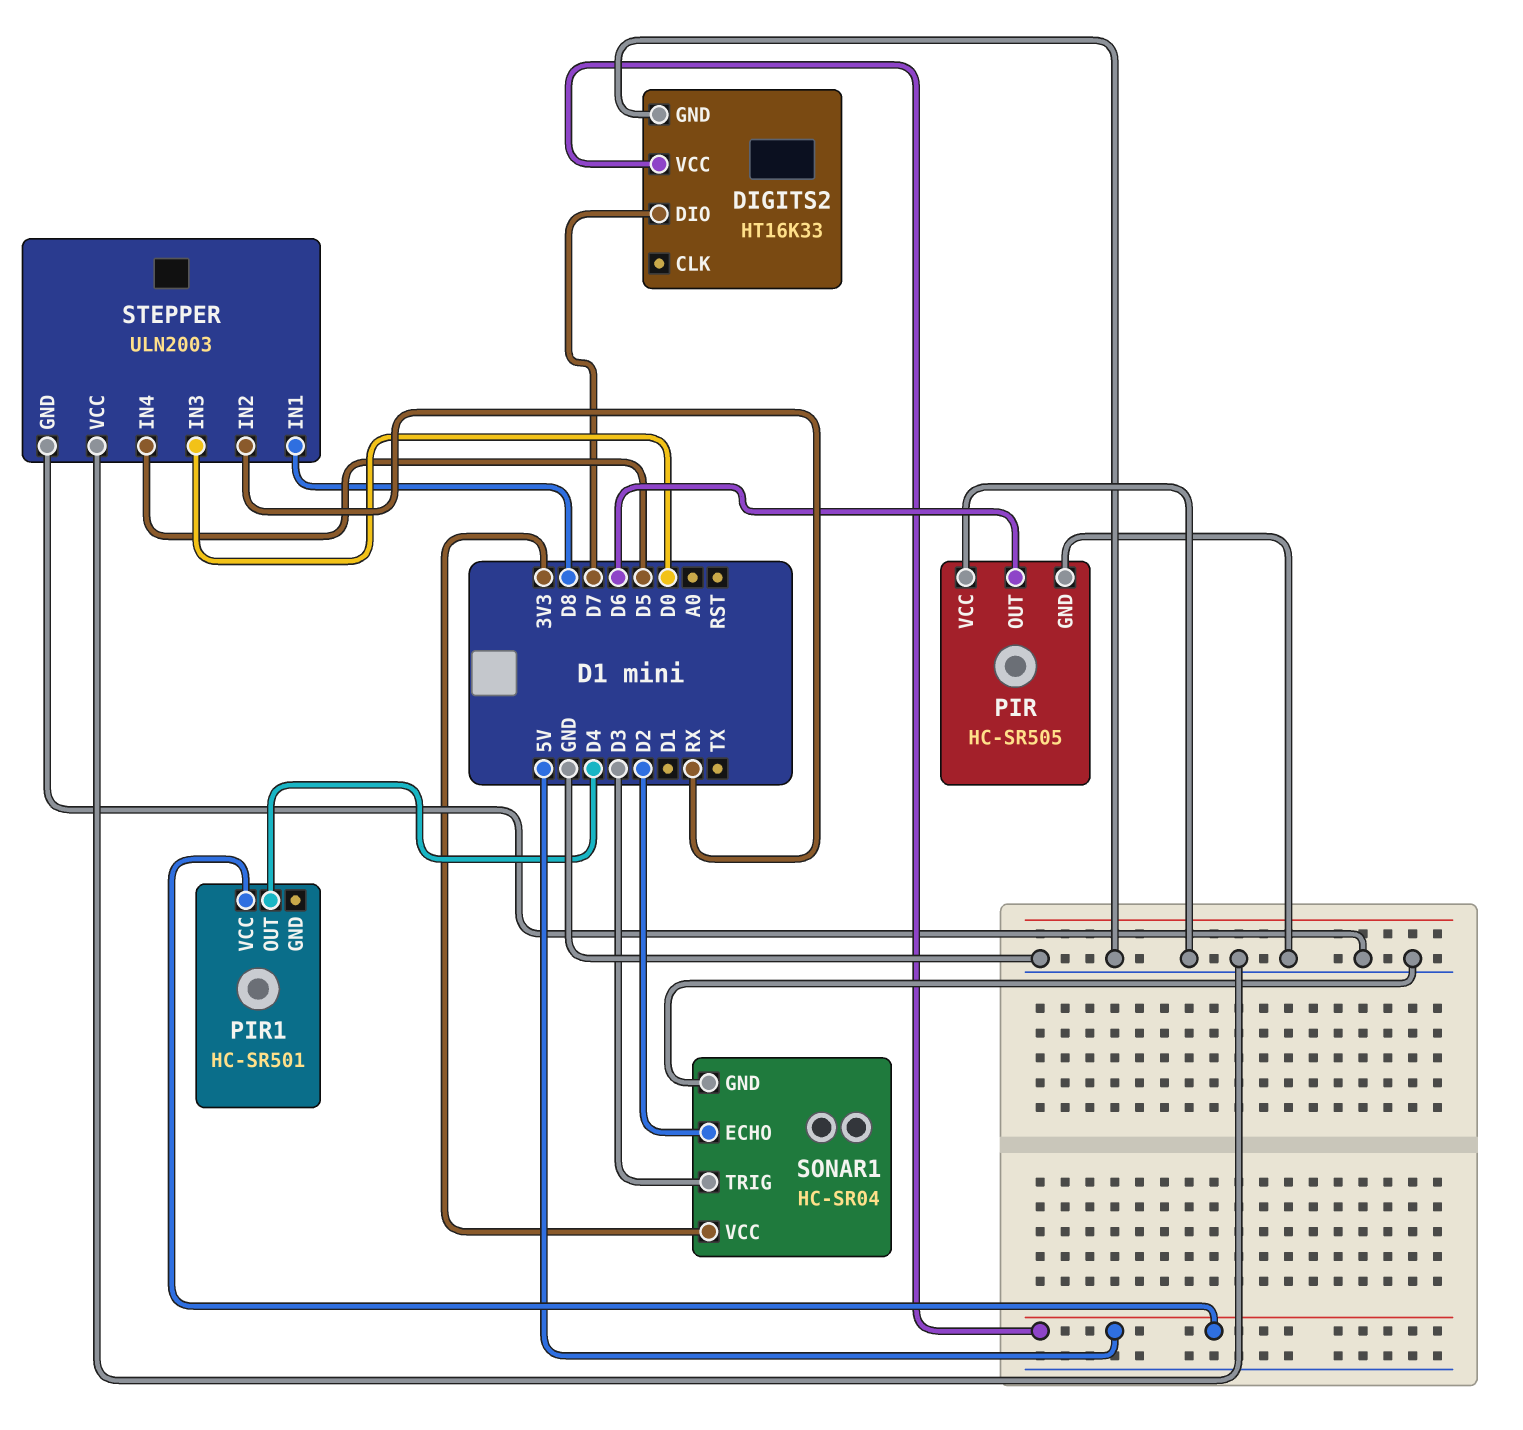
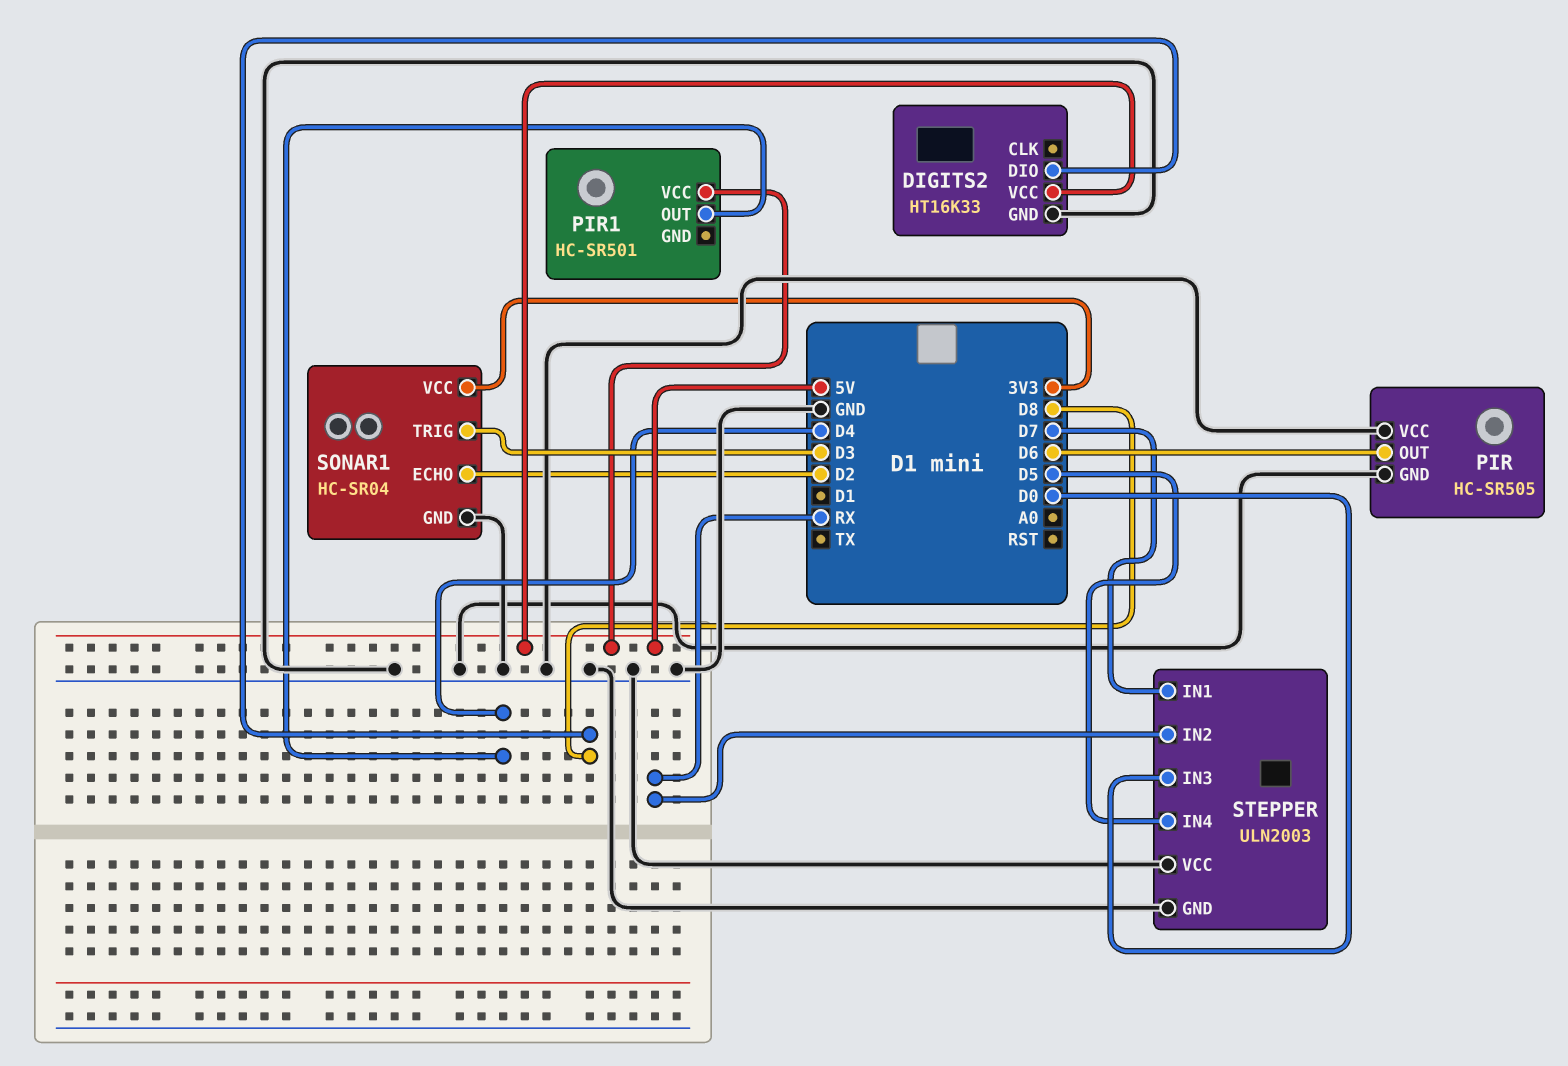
DIGITS2 pin DIO: D7 -> D8
STEPPER pin IN1: D8 -> D7

